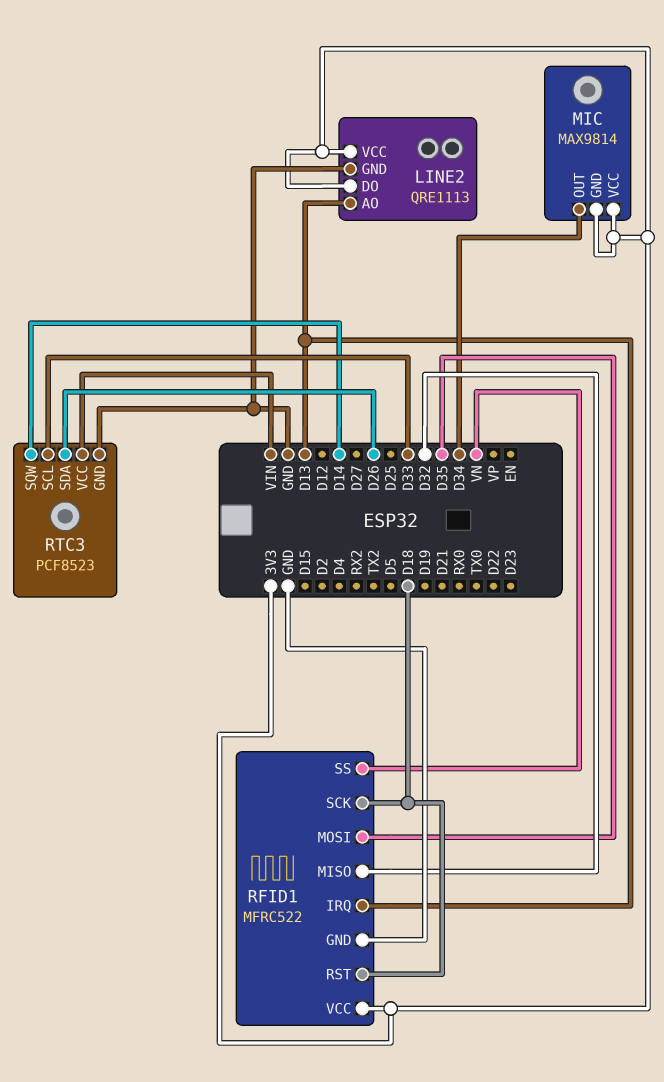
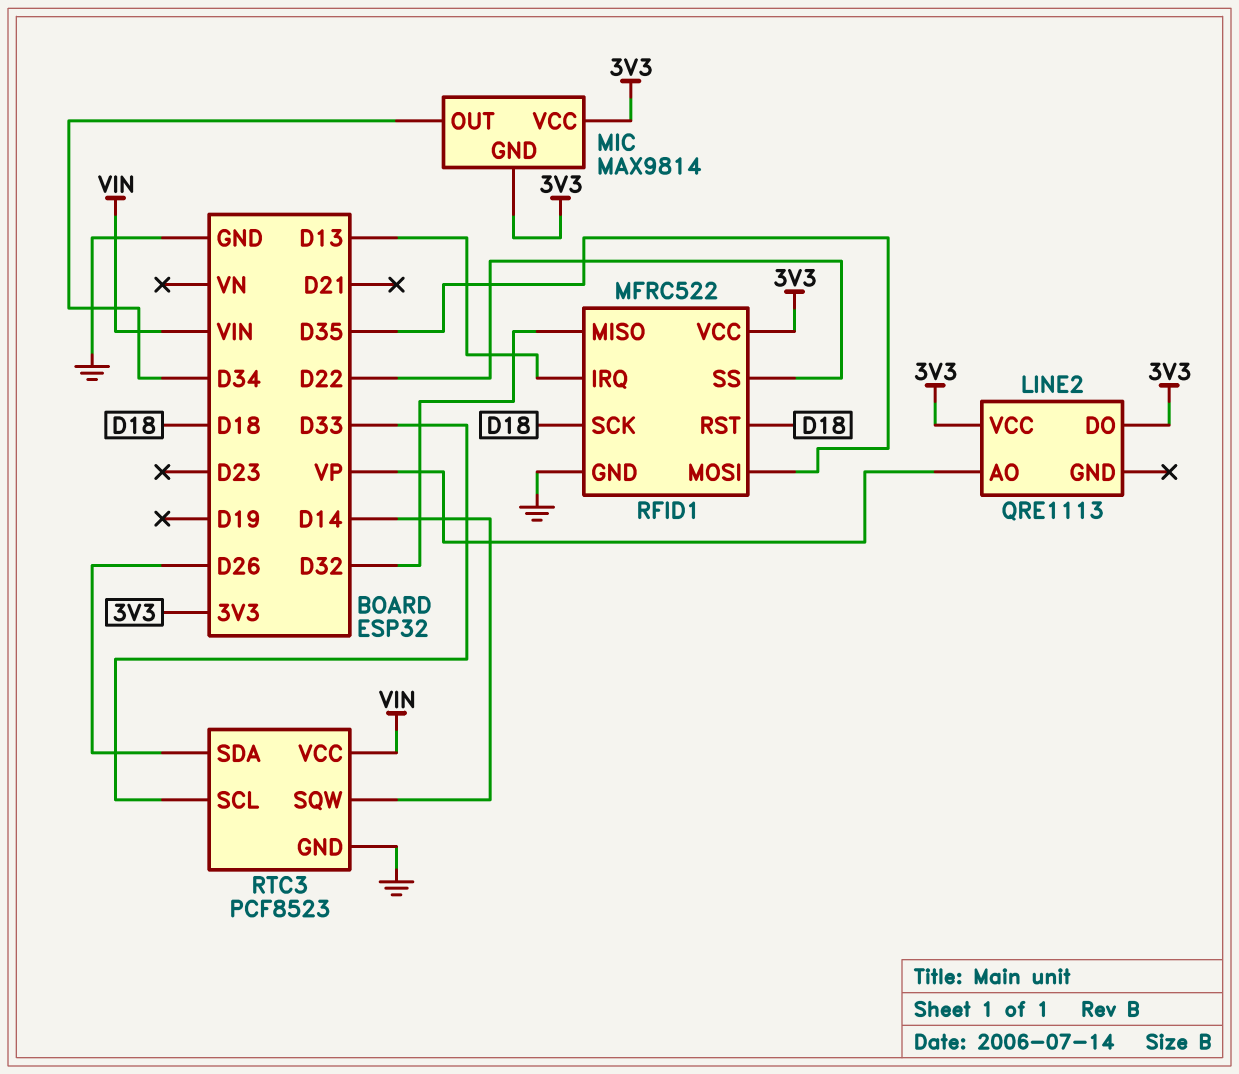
LINE2 pin AO: D13 -> VP
LINE2 pin GND: GND -> none
RFID1 pin SS: VN -> D22

